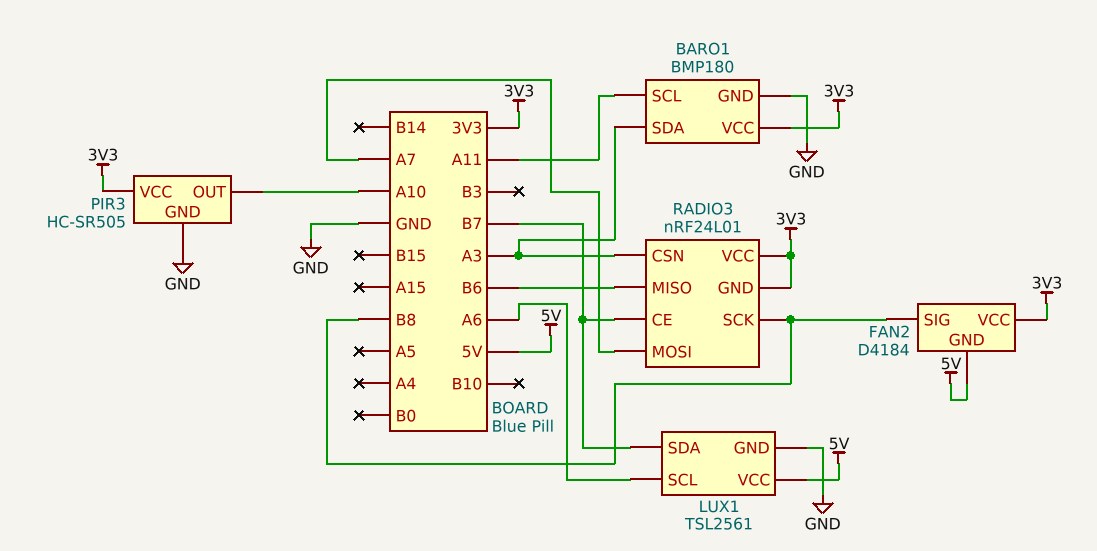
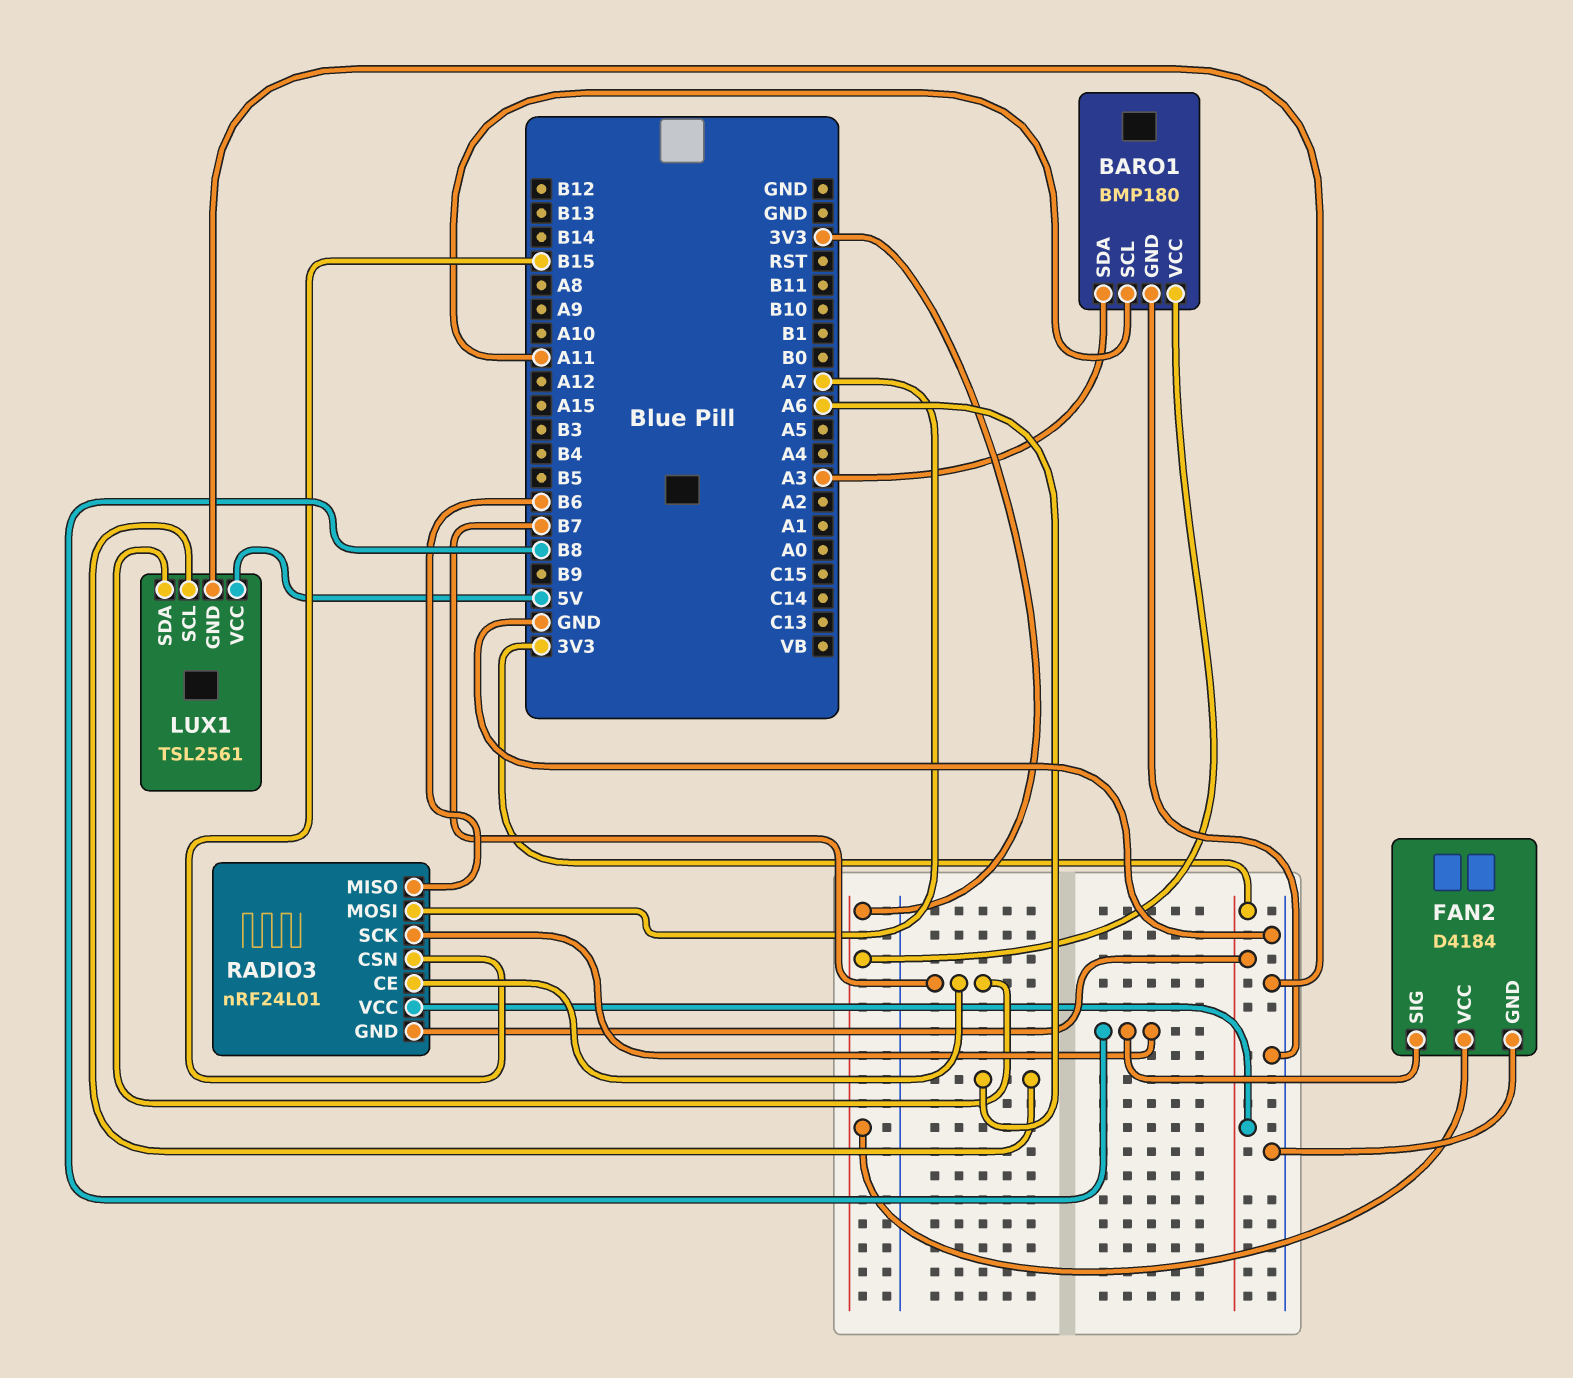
FAN2 pin GND: 5V -> GND
PIR3: HC-SR505 -> none
PIR3 pin GND: GND -> none
PIR3 pin OUT: A10 -> none
PIR3 pin VCC: 3V3 -> none
RADIO3 pin CSN: A3 -> B15

